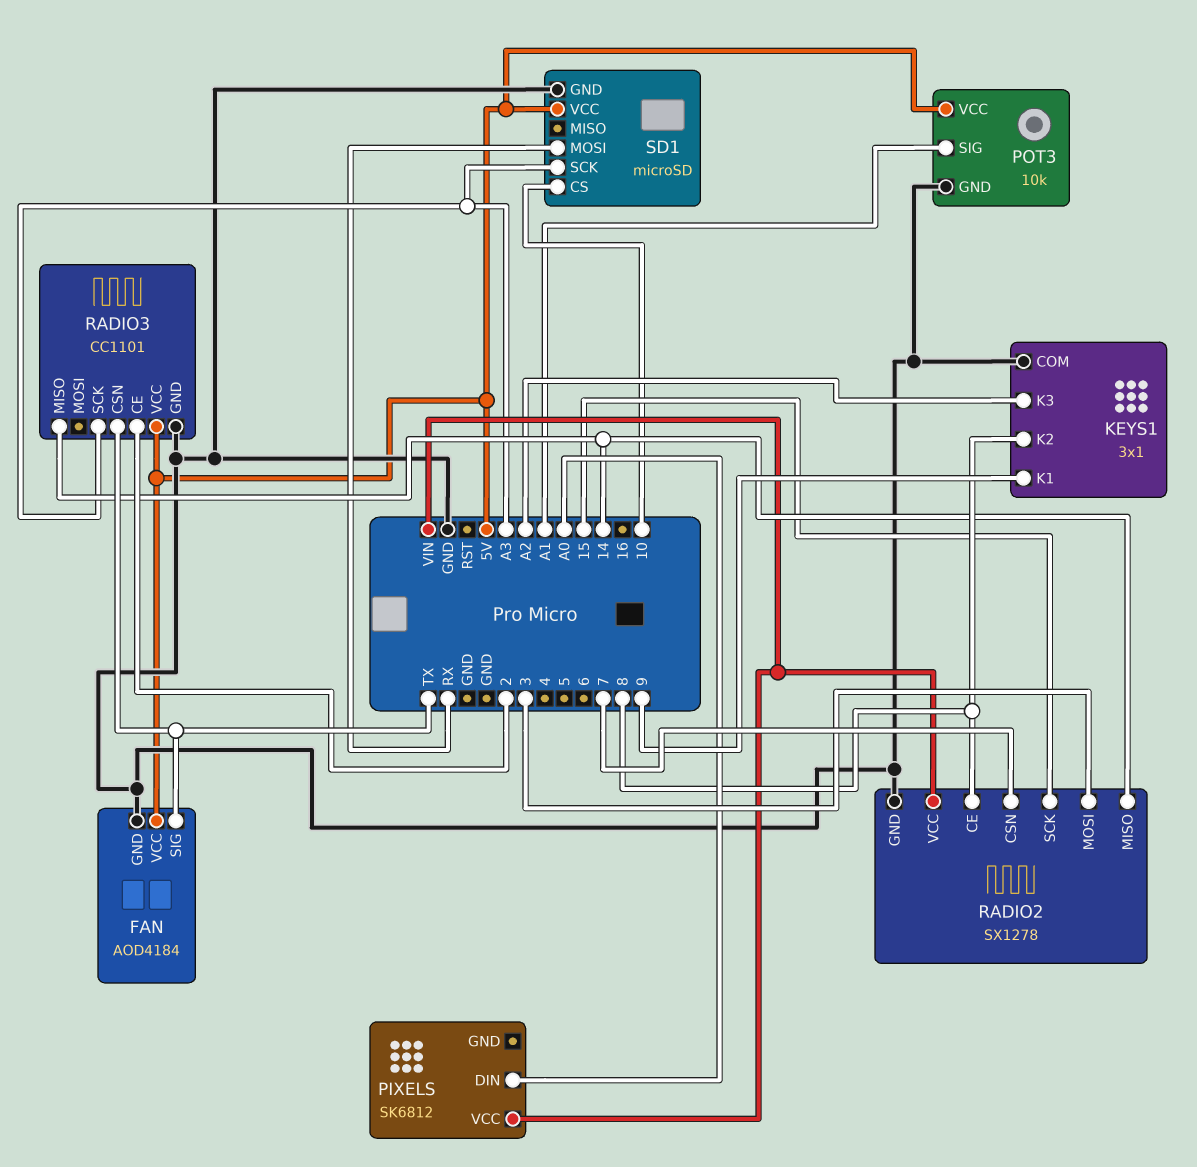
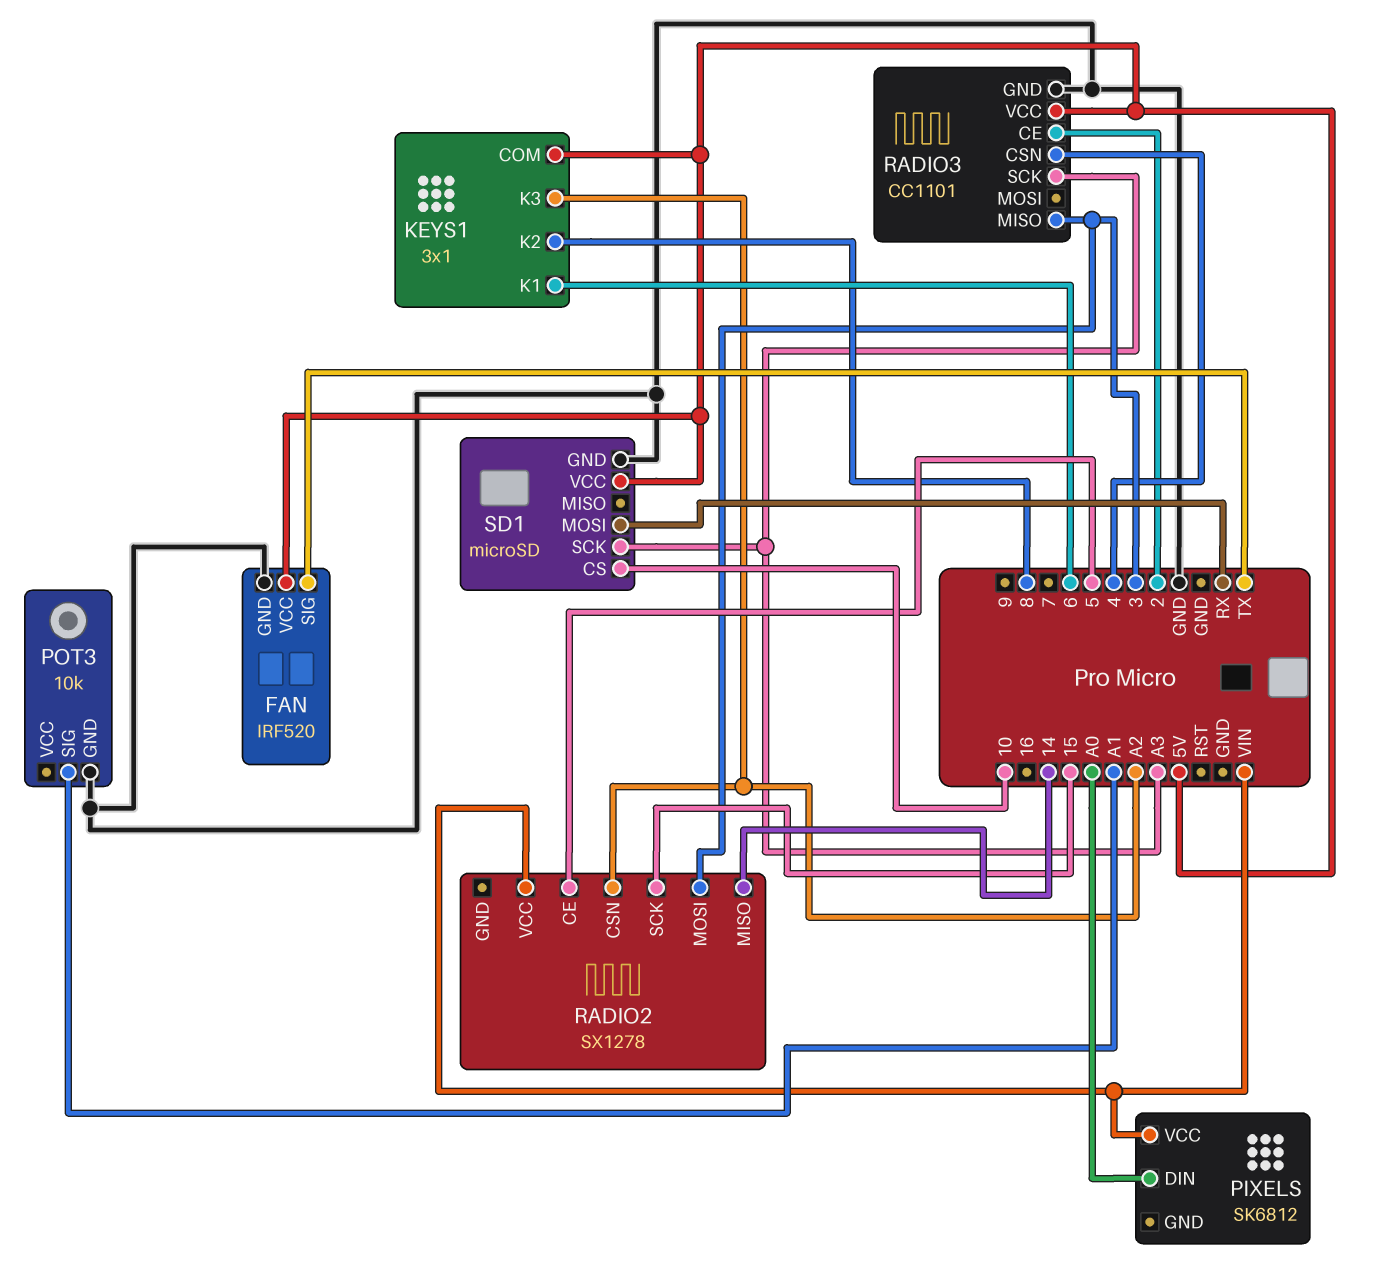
FAN: AOD4184 -> IRF520
KEYS1 pin COM: GND -> 5V
KEYS1 pin K1: 9 -> 6
POT3 pin VCC: 5V -> none
RADIO2 pin CE: 8 -> 5
RADIO2 pin CSN: 7 -> A2
RADIO2 pin GND: GND -> none
RADIO3 pin CSN: TX -> 4
RADIO3 pin MISO: 14 -> 3

